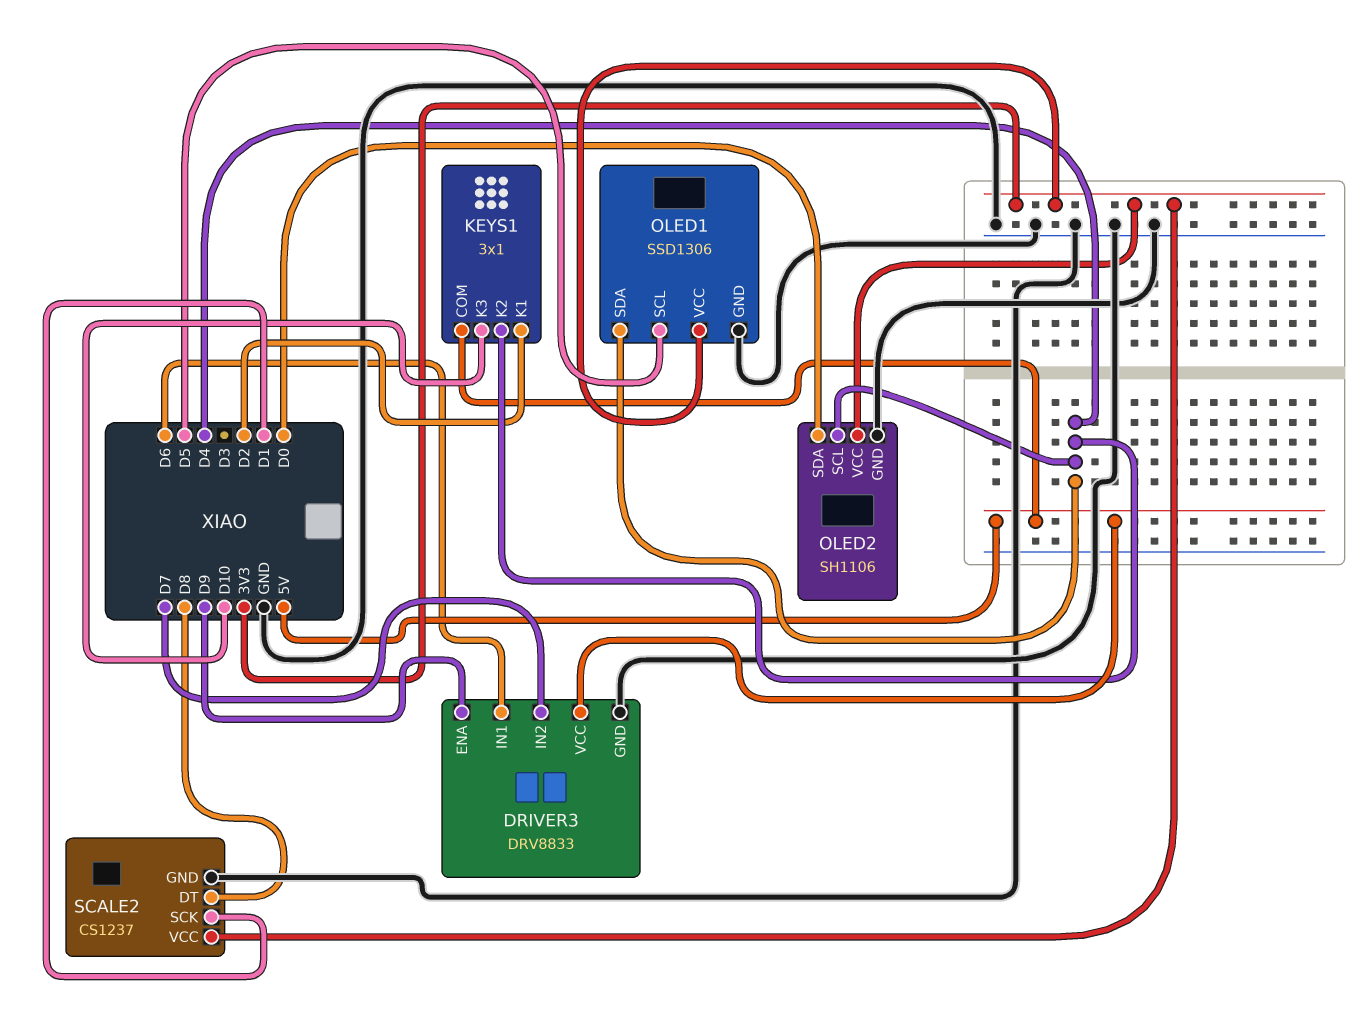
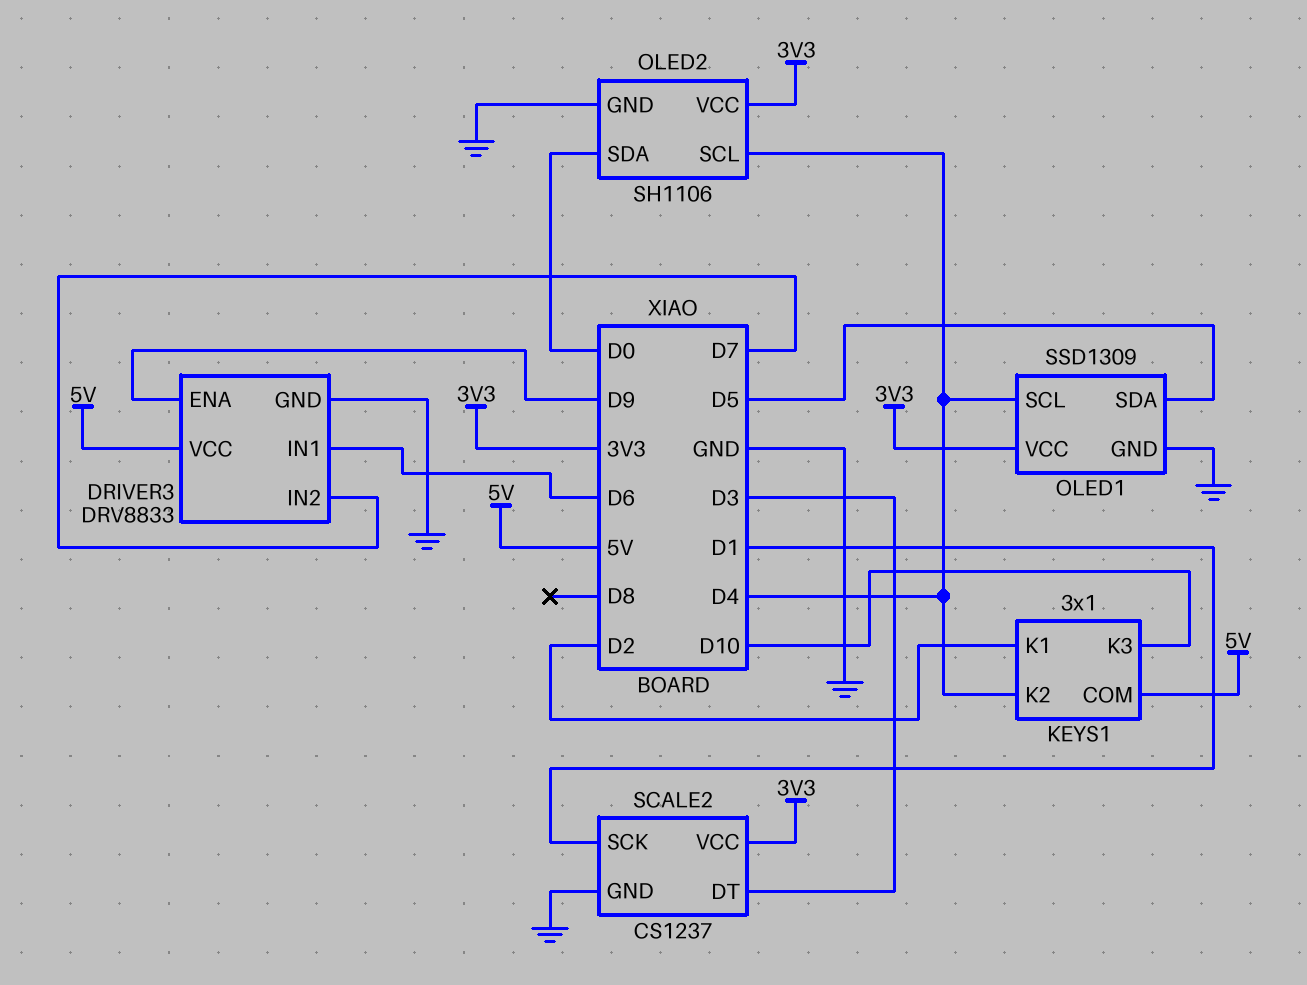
OLED1: SSD1306 -> SSD1309
OLED1 pin SCL: D5 -> D4
OLED1 pin SDA: D4 -> D5
SCALE2 pin DT: D8 -> D3

